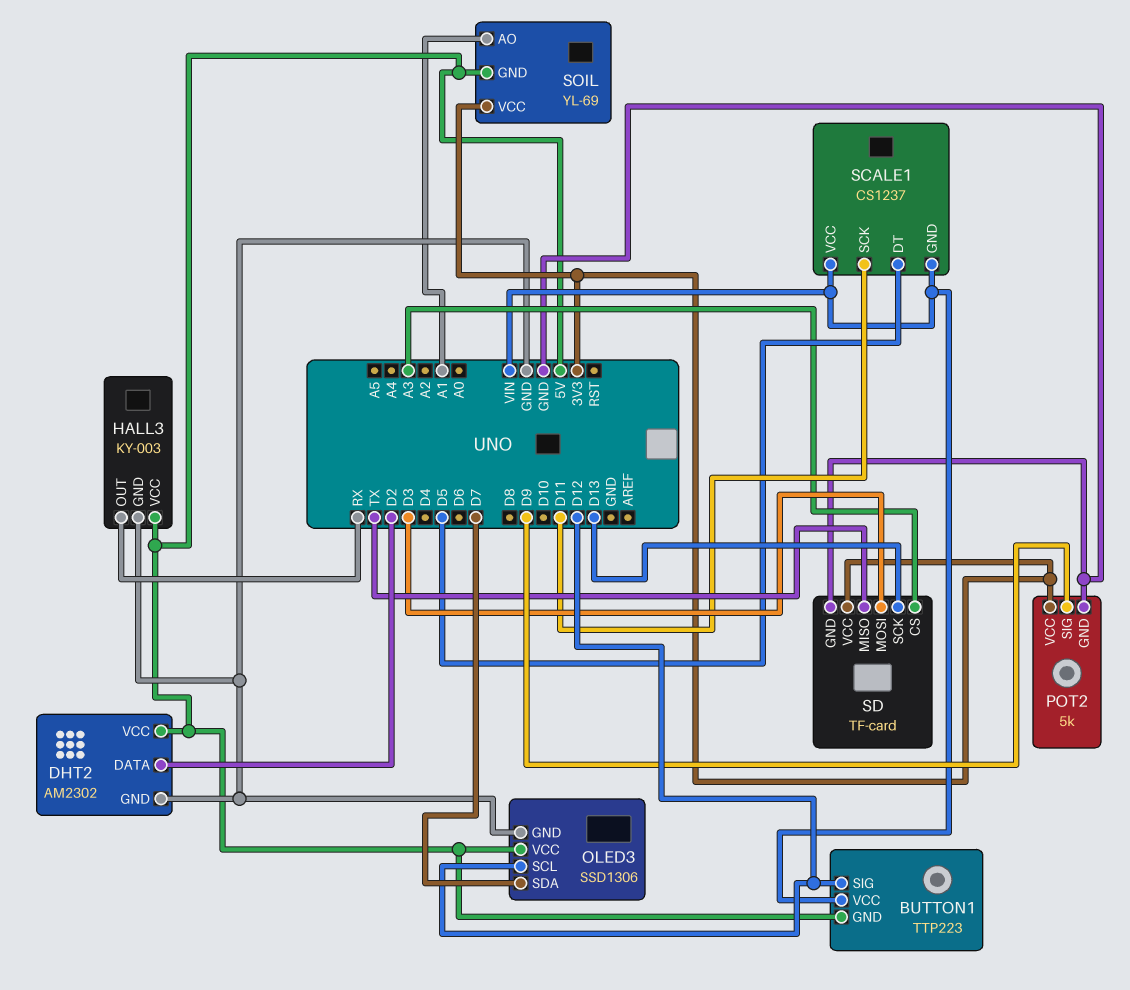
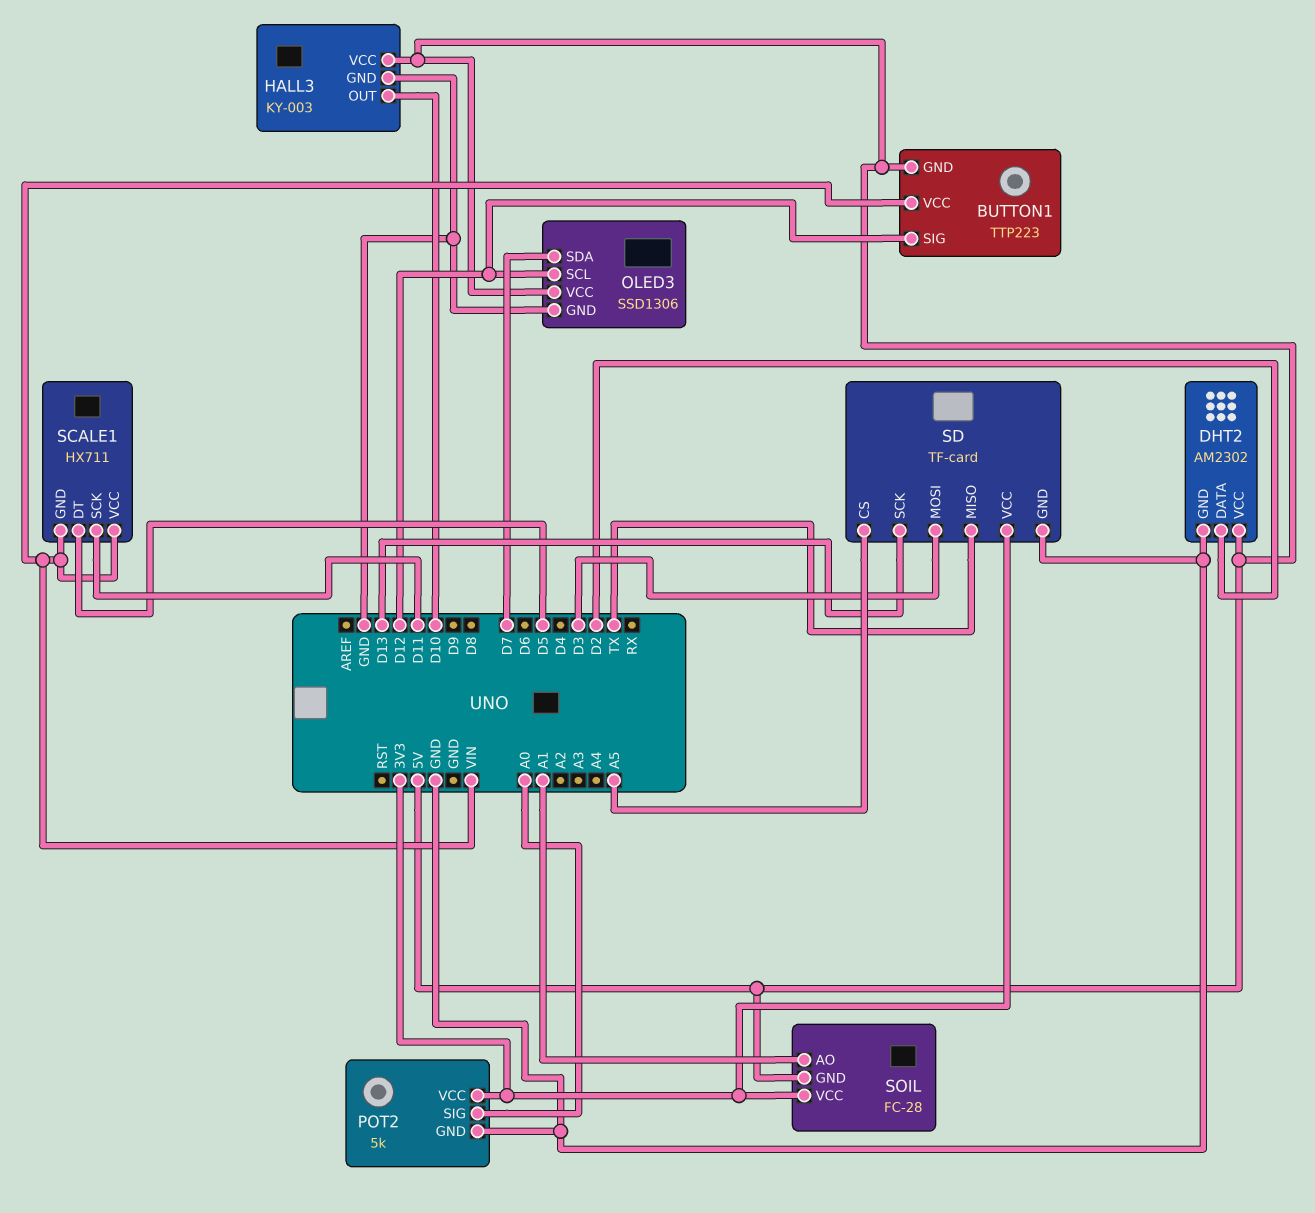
HALL3 pin OUT: RX -> D10
POT2 pin SIG: D9 -> A0
SCALE1: CS1237 -> HX711
SD pin CS: A3 -> A5
SOIL: YL-69 -> FC-28

